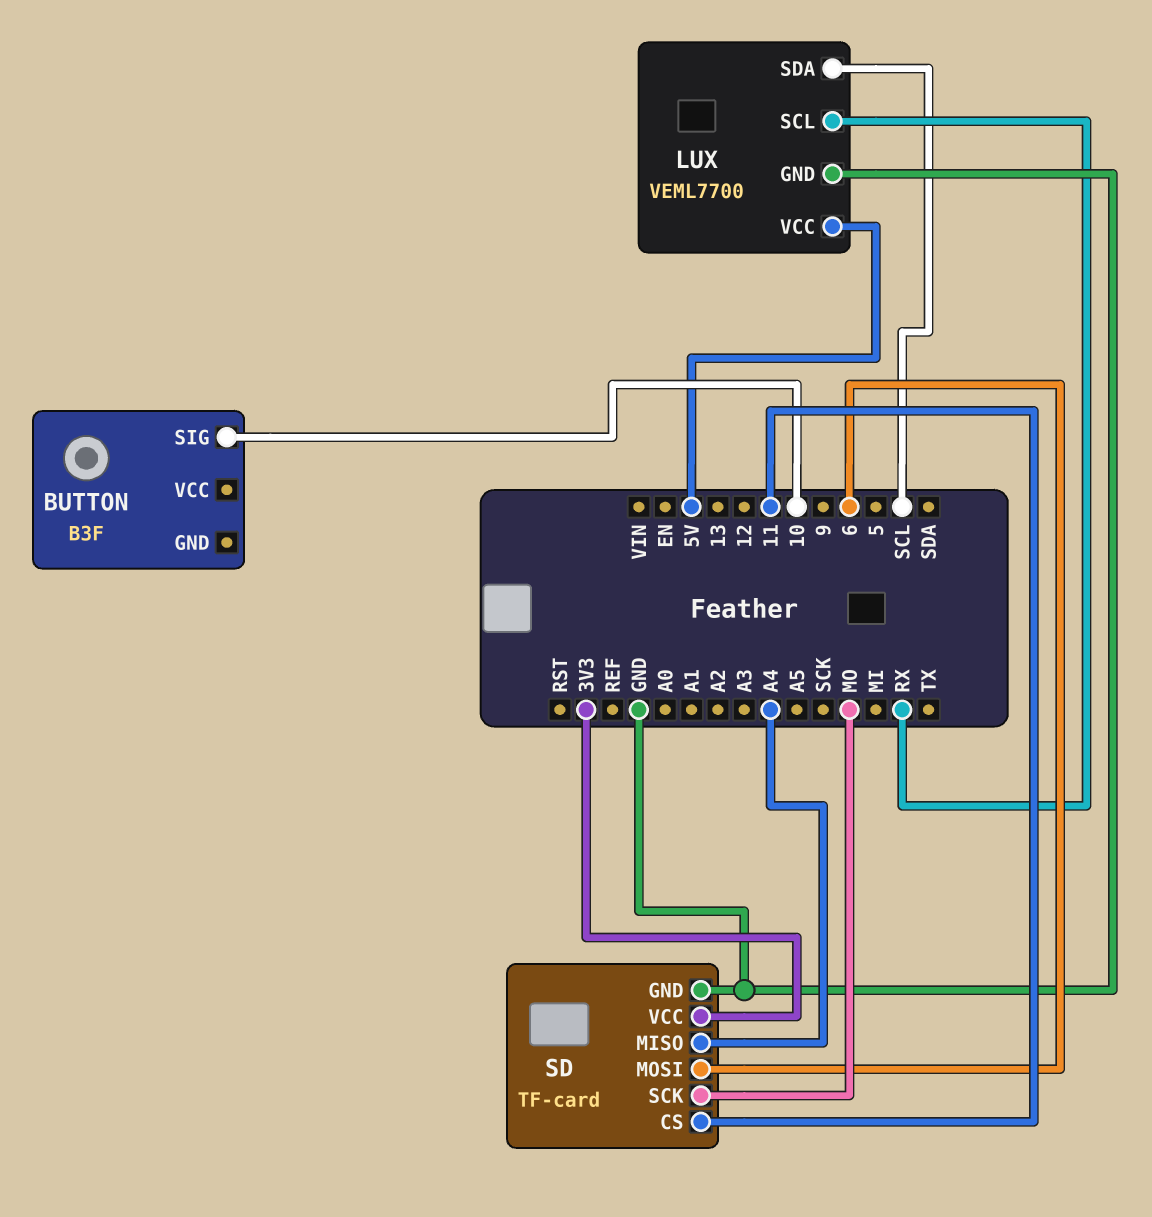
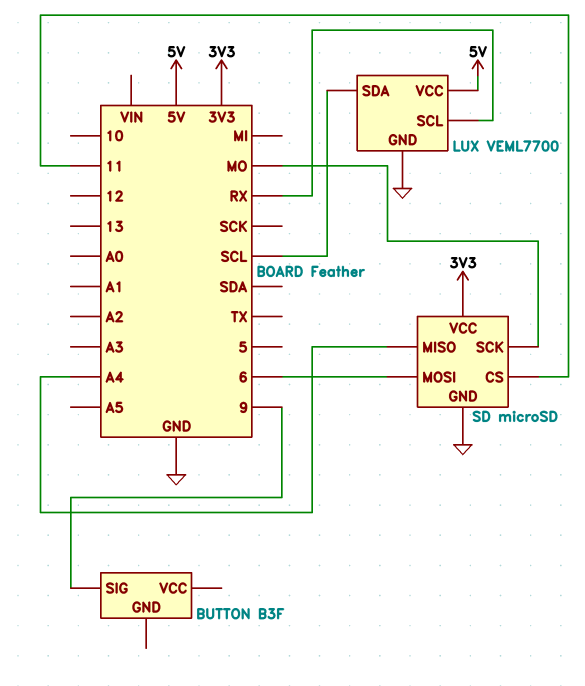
BUTTON pin SIG: 10 -> 9
SD: TF-card -> microSD

